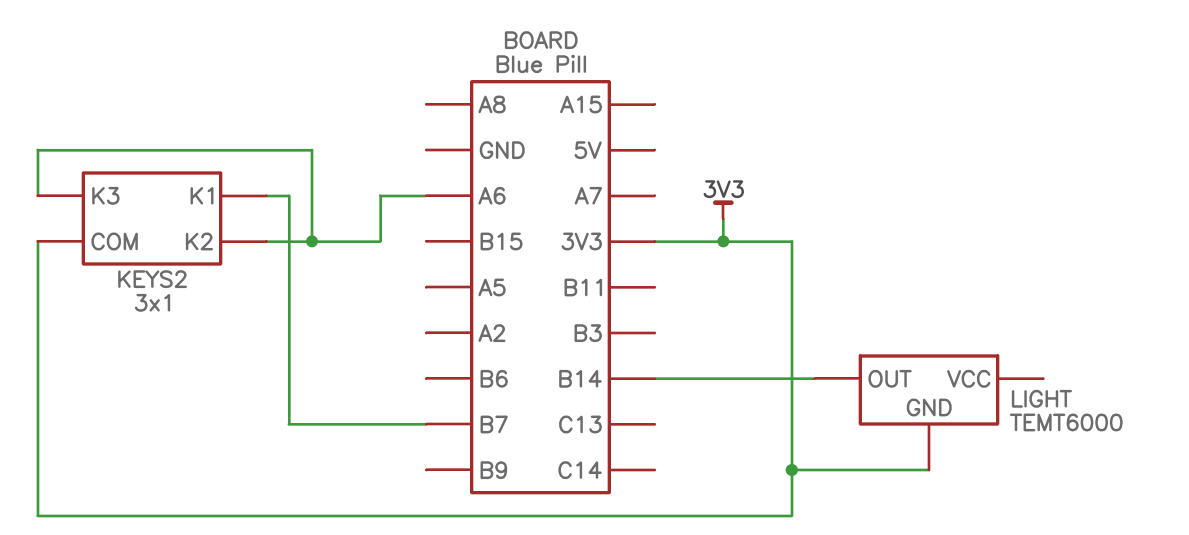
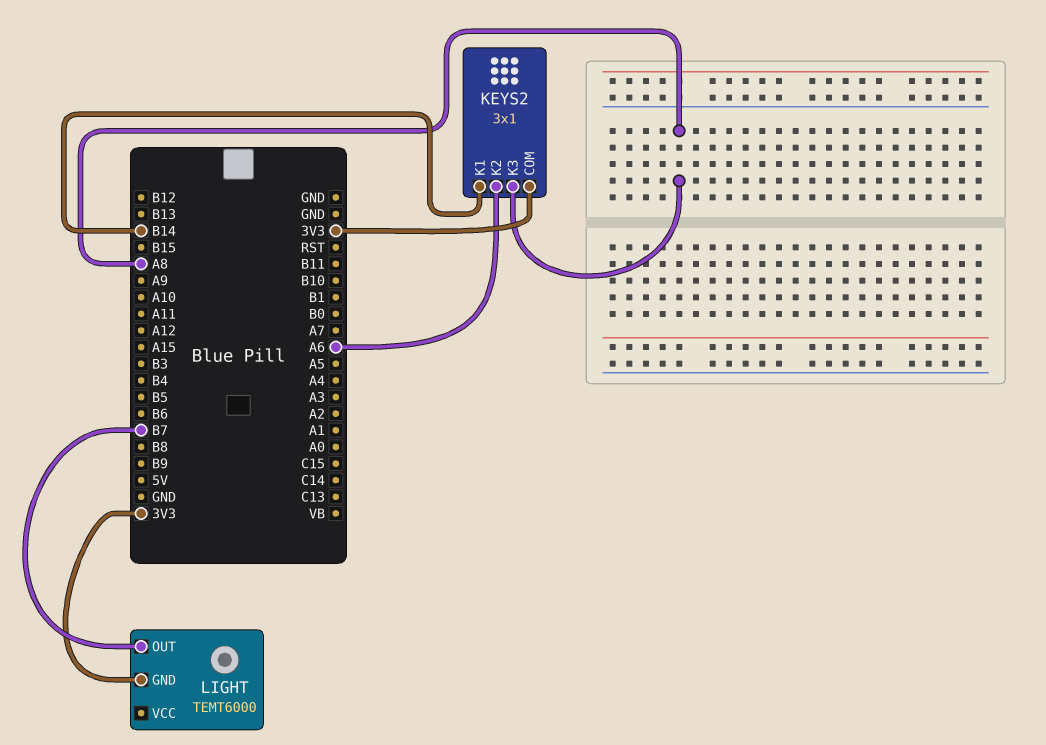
KEYS2 pin K1: B7 -> B14
KEYS2 pin K3: A6 -> A8
LIGHT pin OUT: B14 -> B7

